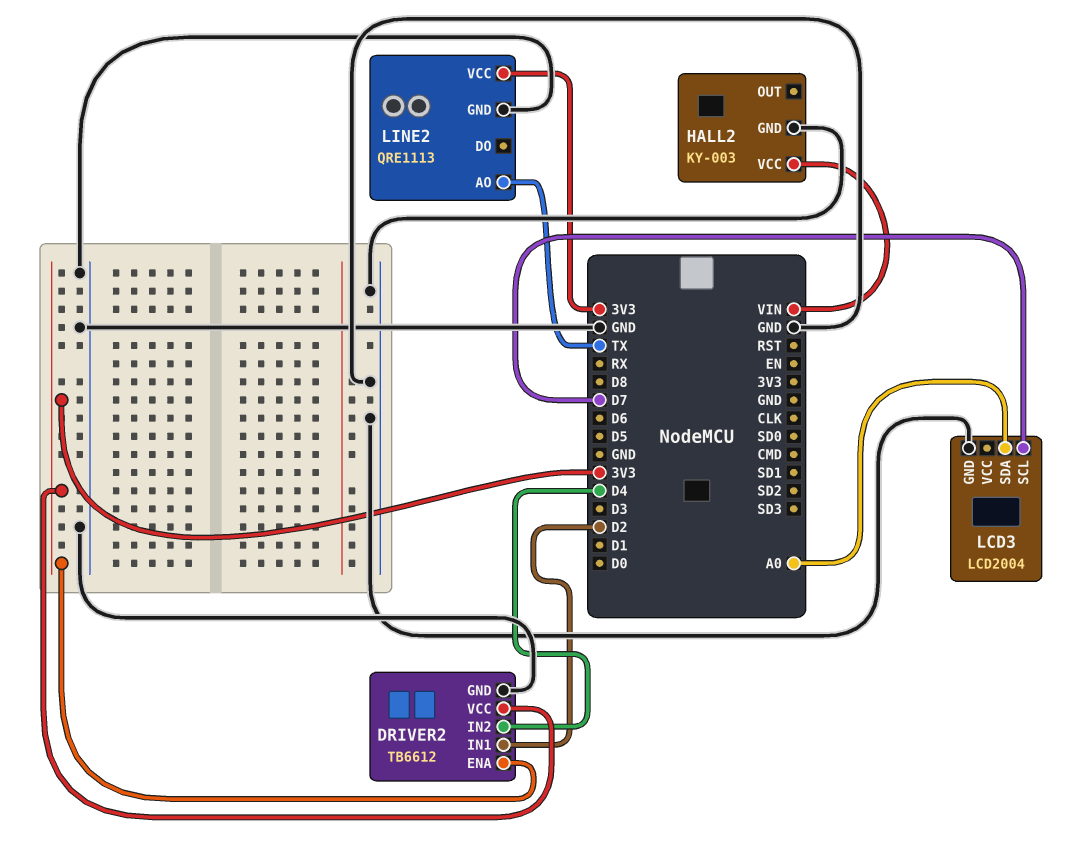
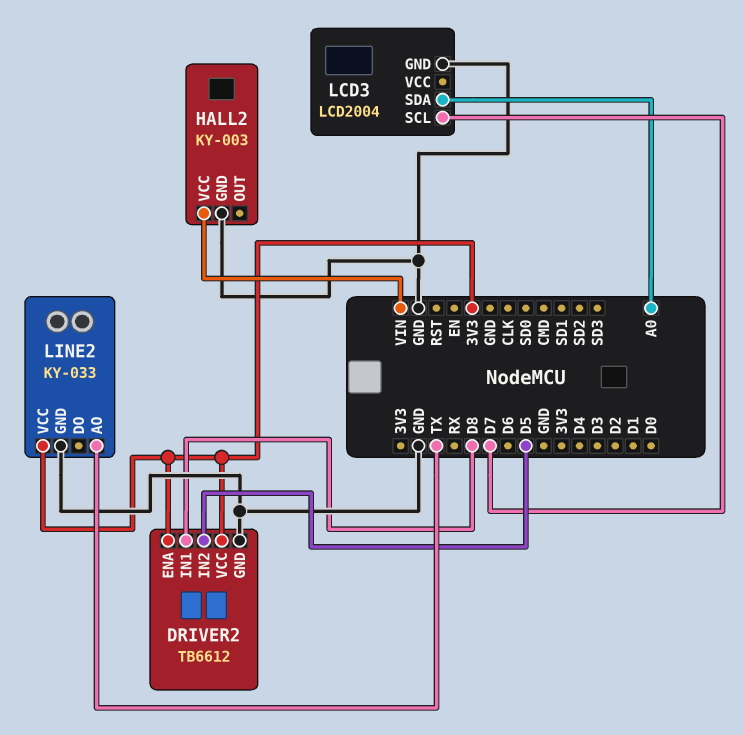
DRIVER2 pin IN1: D2 -> D8
DRIVER2 pin IN2: D4 -> D5
LINE2: QRE1113 -> KY-033

